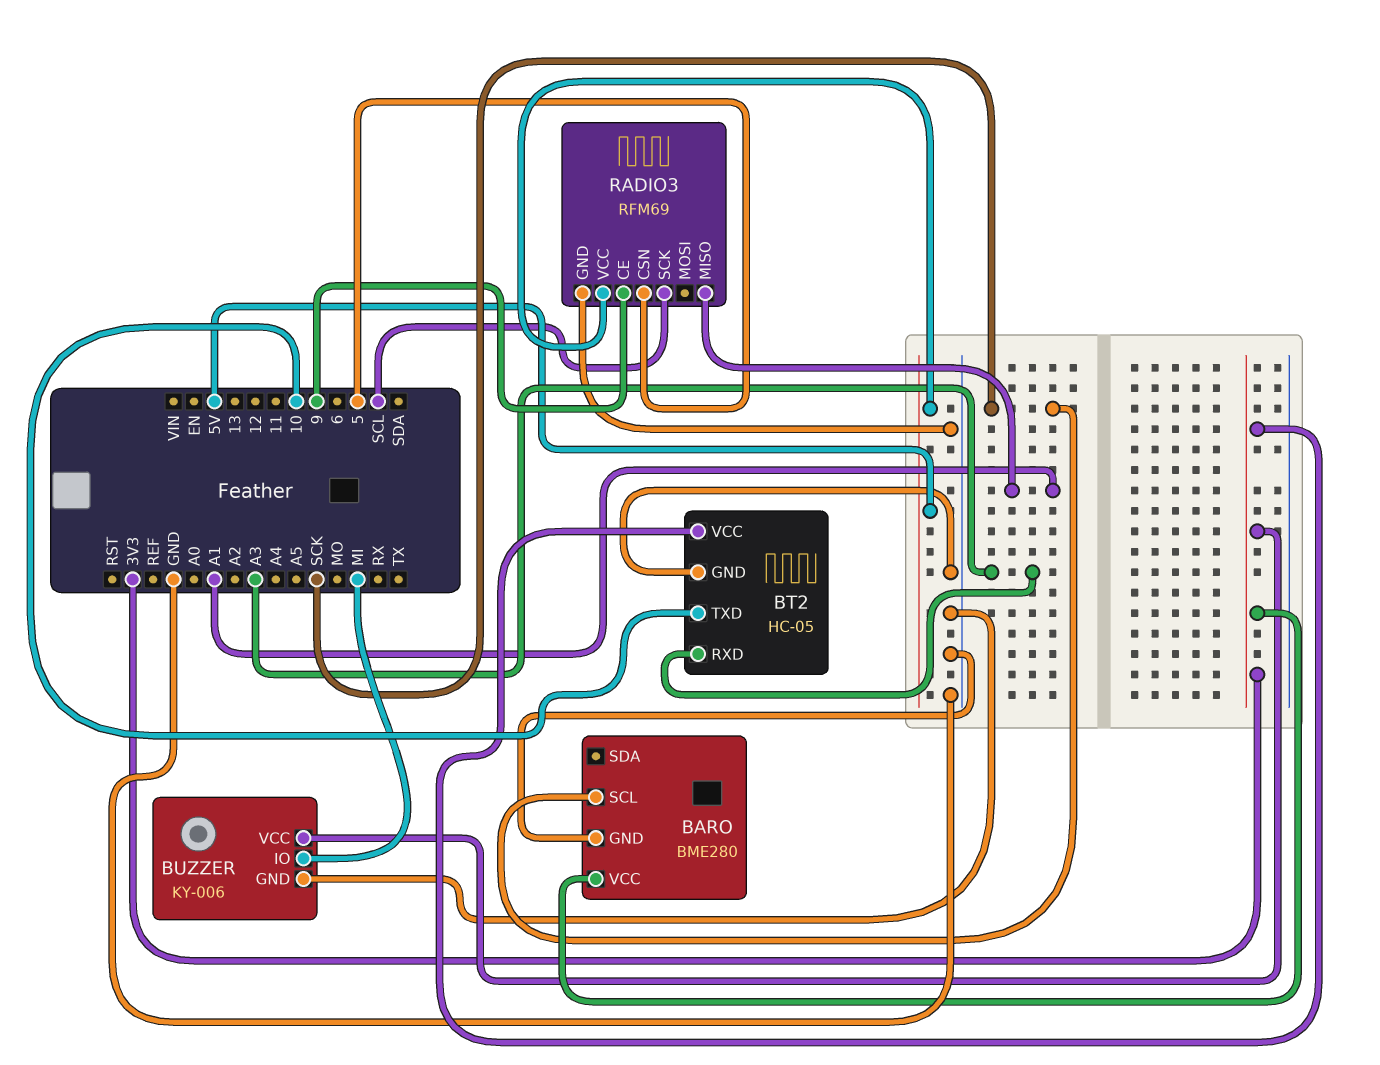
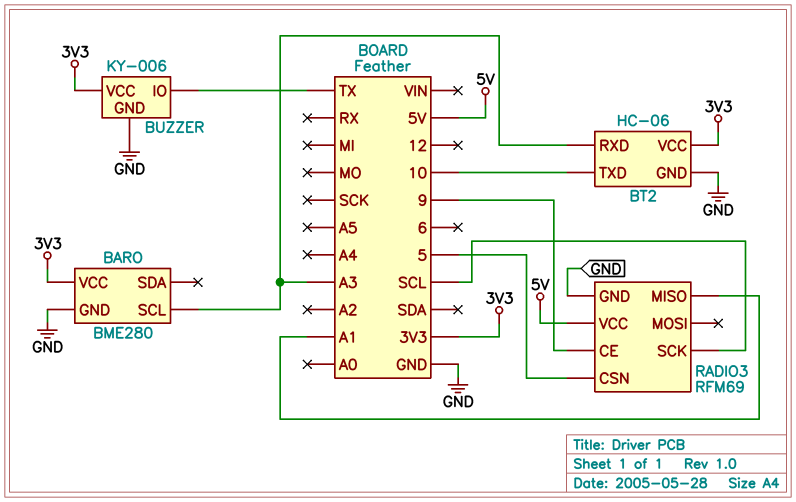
BARO pin SCL: SCK -> A3
BT2: HC-05 -> HC-06
BUZZER pin IO: MI -> TX

